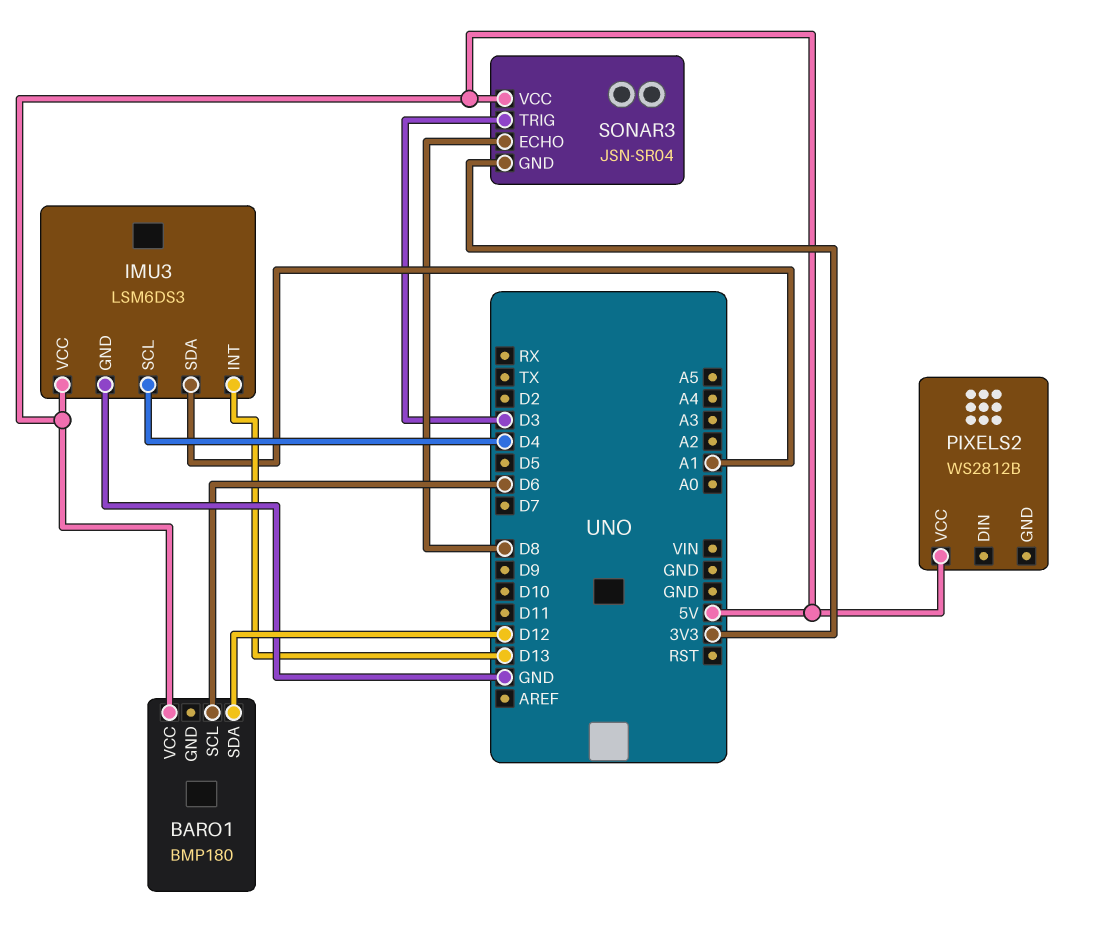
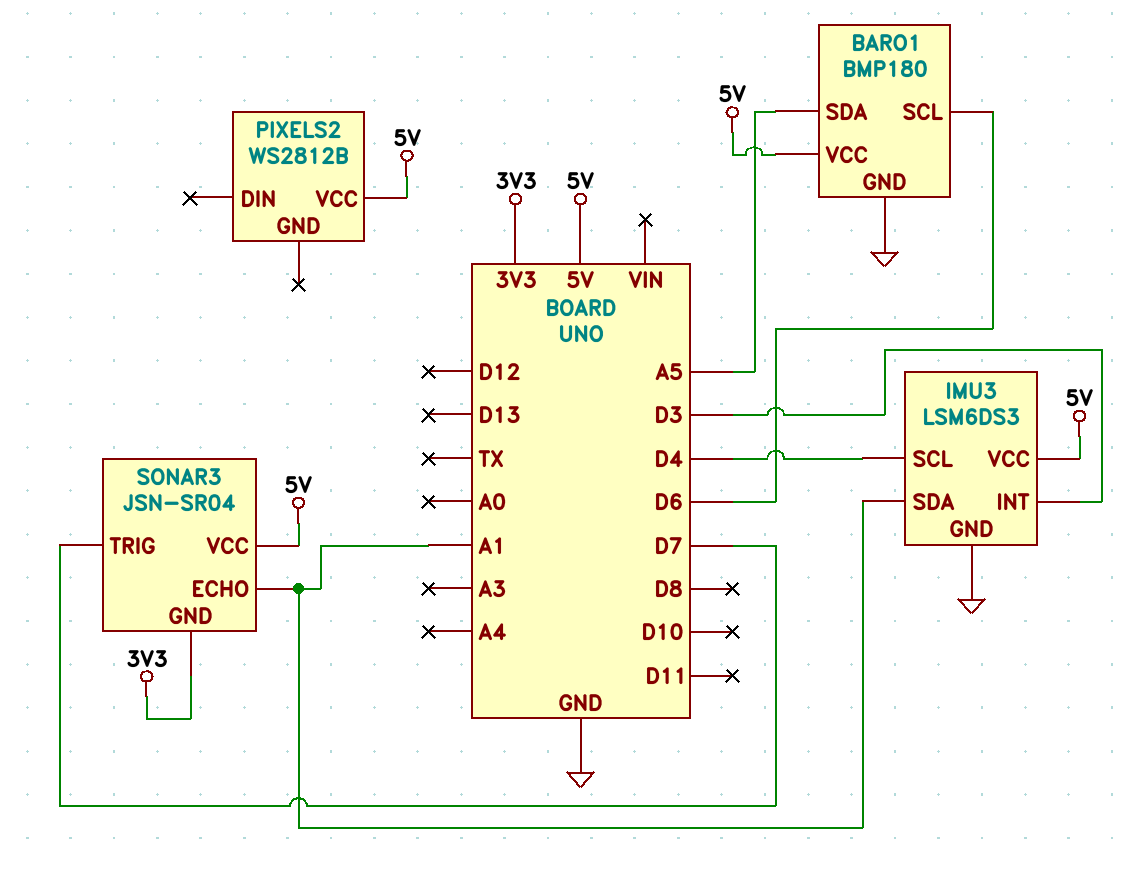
BARO1 pin GND: none -> GND
BARO1 pin SDA: D12 -> A5
IMU3 pin INT: D13 -> D3
SONAR3 pin ECHO: D8 -> A1
SONAR3 pin TRIG: D3 -> D7

